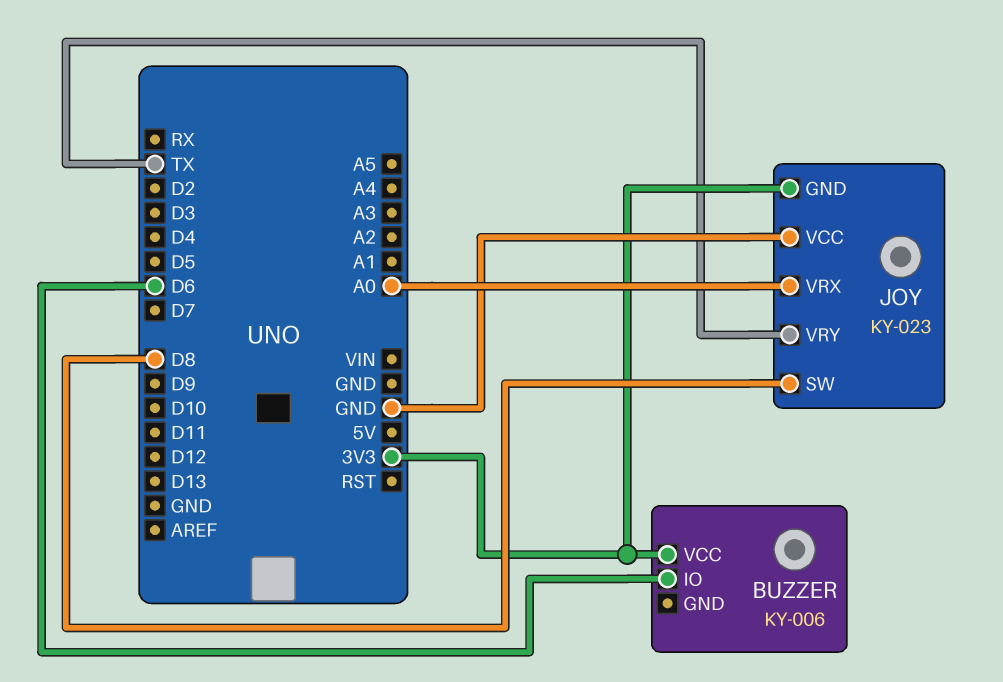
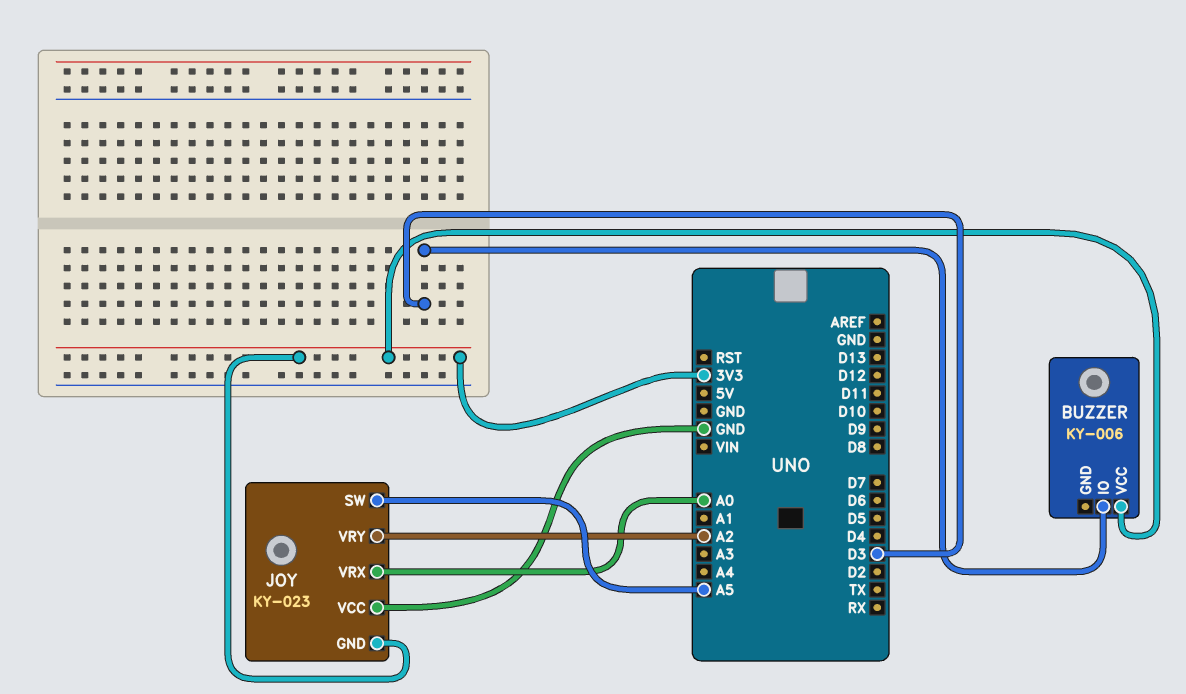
BUZZER pin IO: D6 -> D3
JOY pin SW: D8 -> A5
JOY pin VRY: TX -> A2

